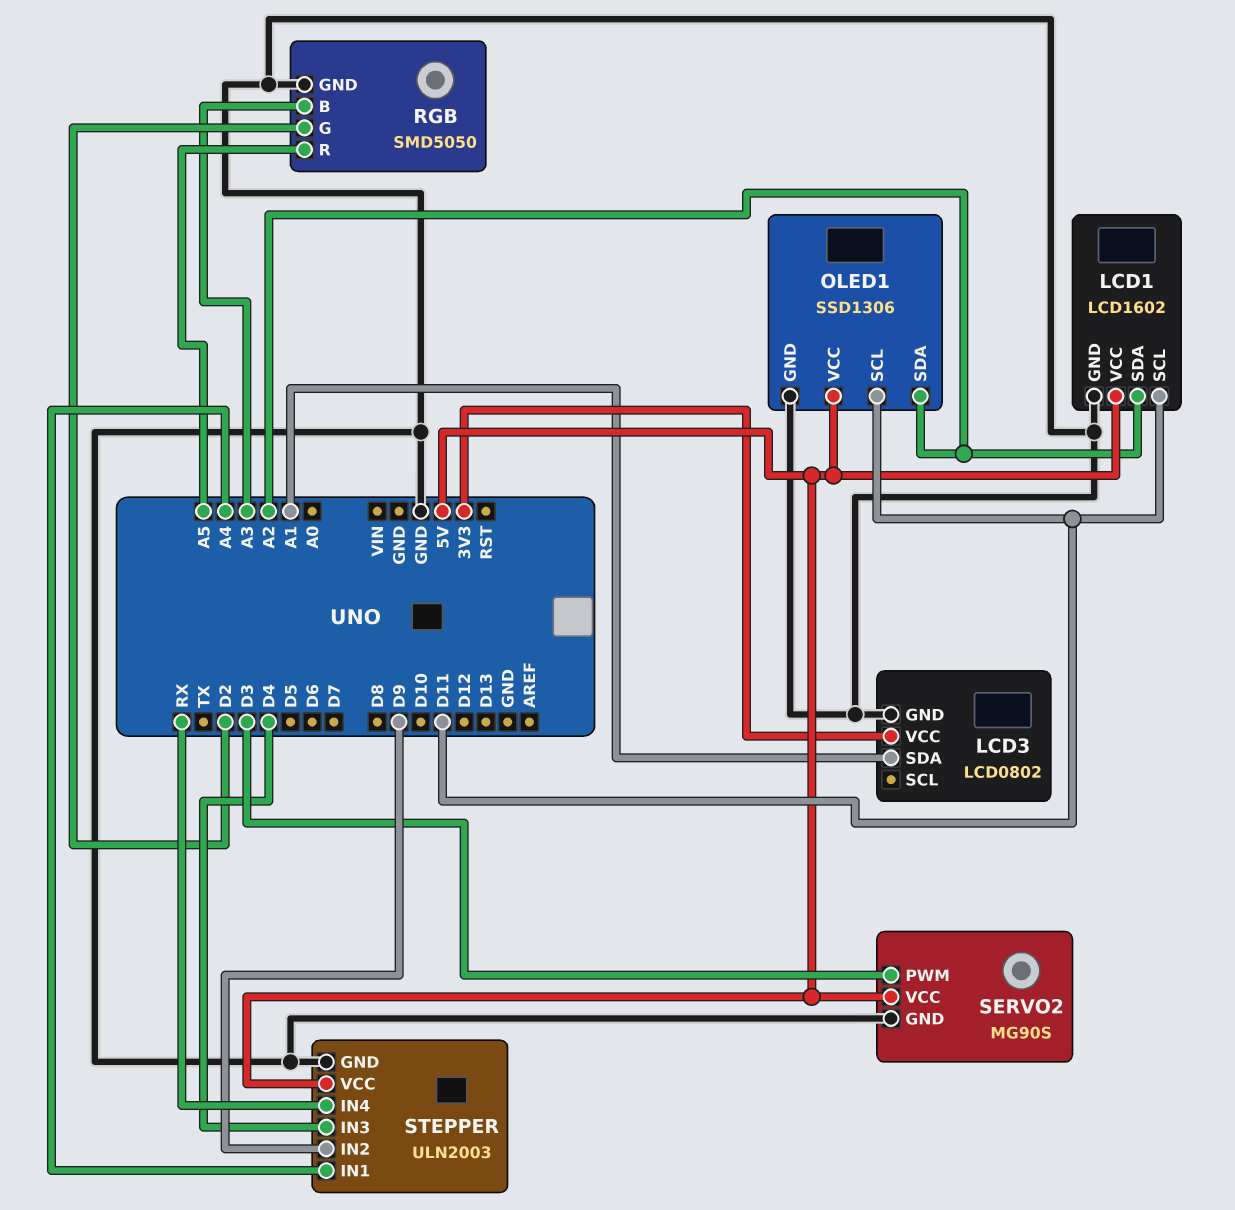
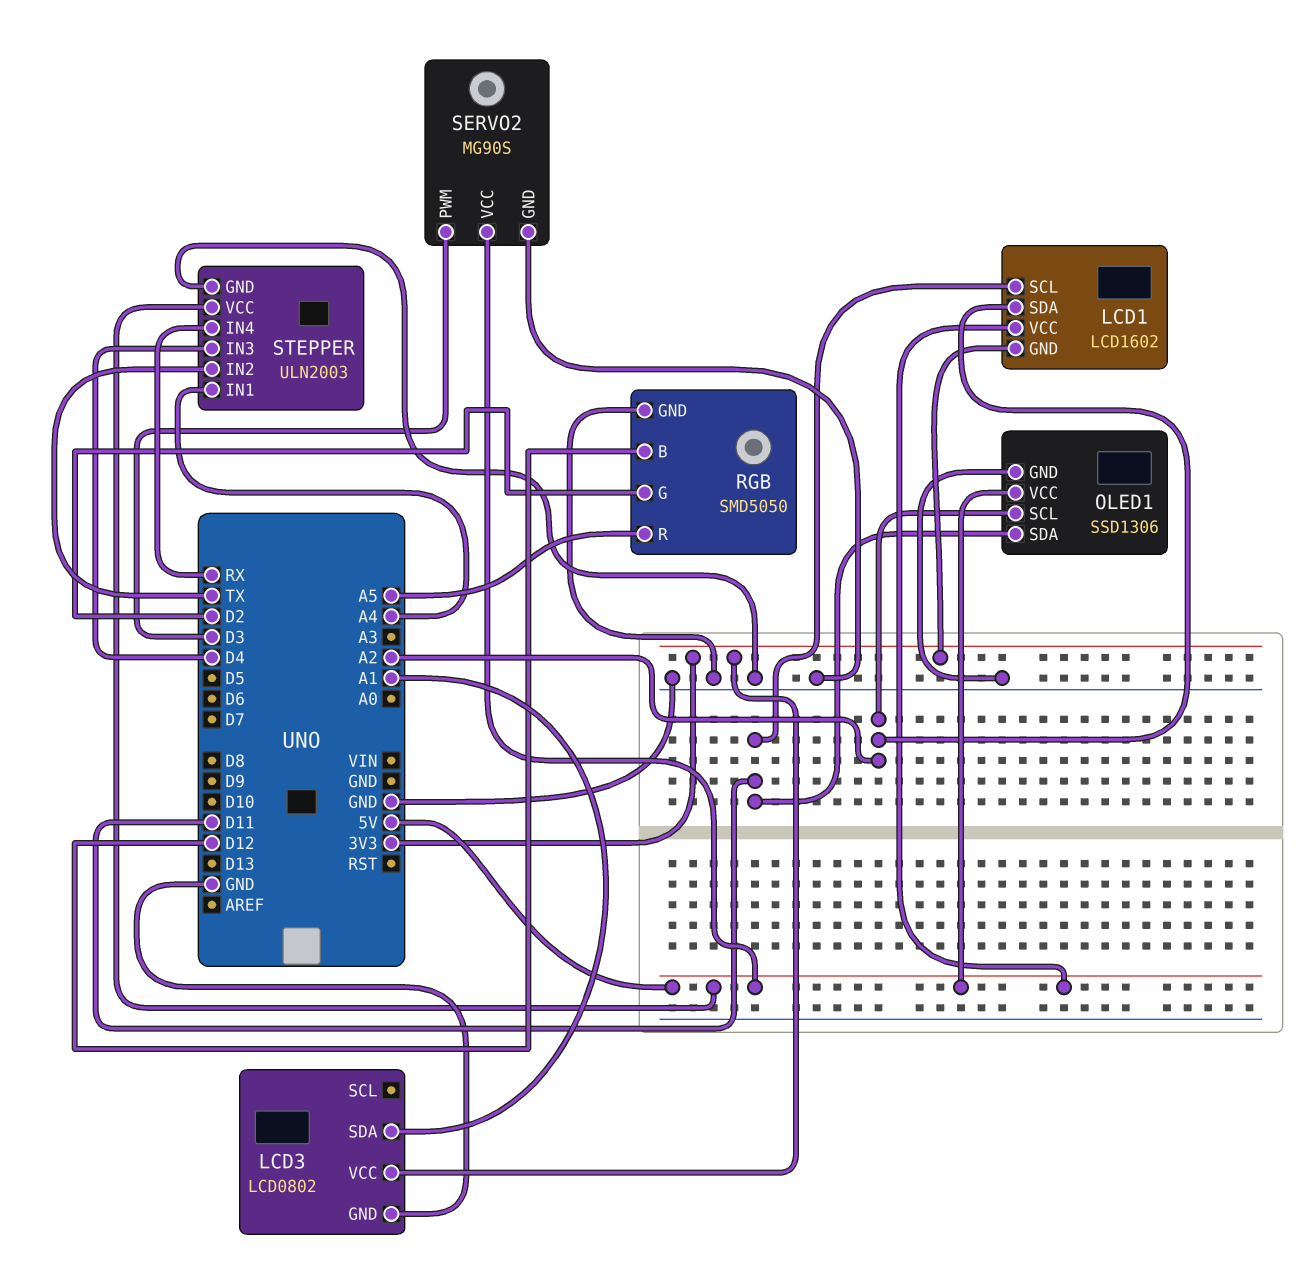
LCD1 pin GND: GND -> 3V3
OLED1 pin SCL: D11 -> A2
OLED1 pin SDA: A2 -> D11
RGB pin B: A3 -> D12
STEPPER pin IN2: D9 -> TX

